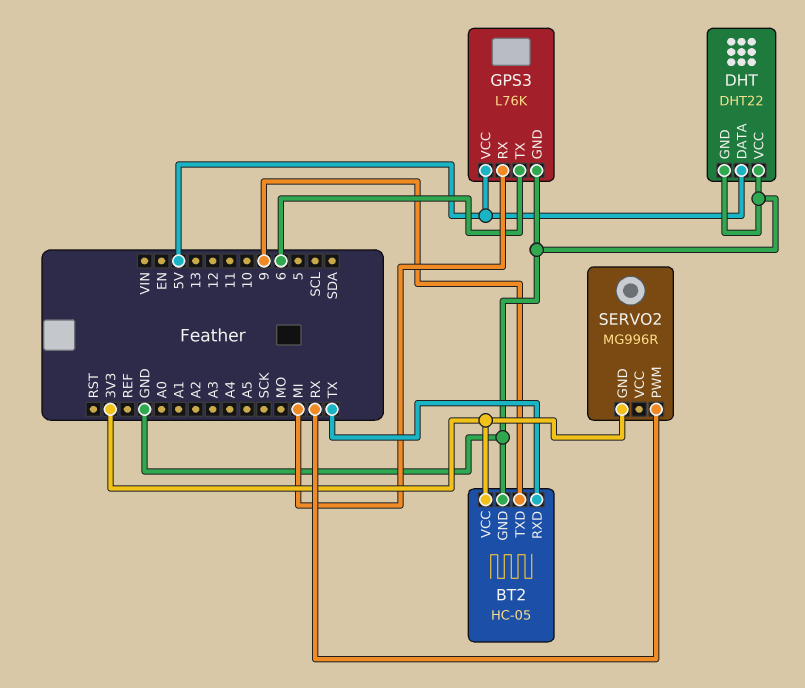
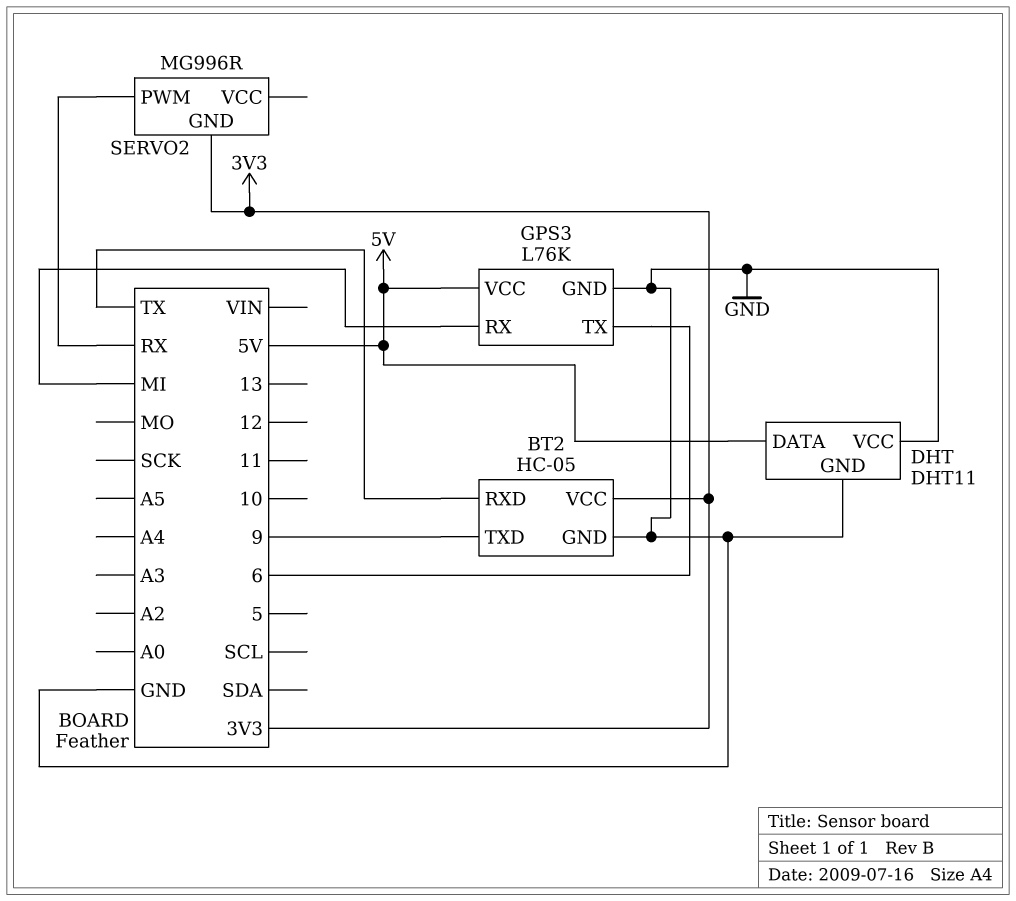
DHT: DHT22 -> DHT11

